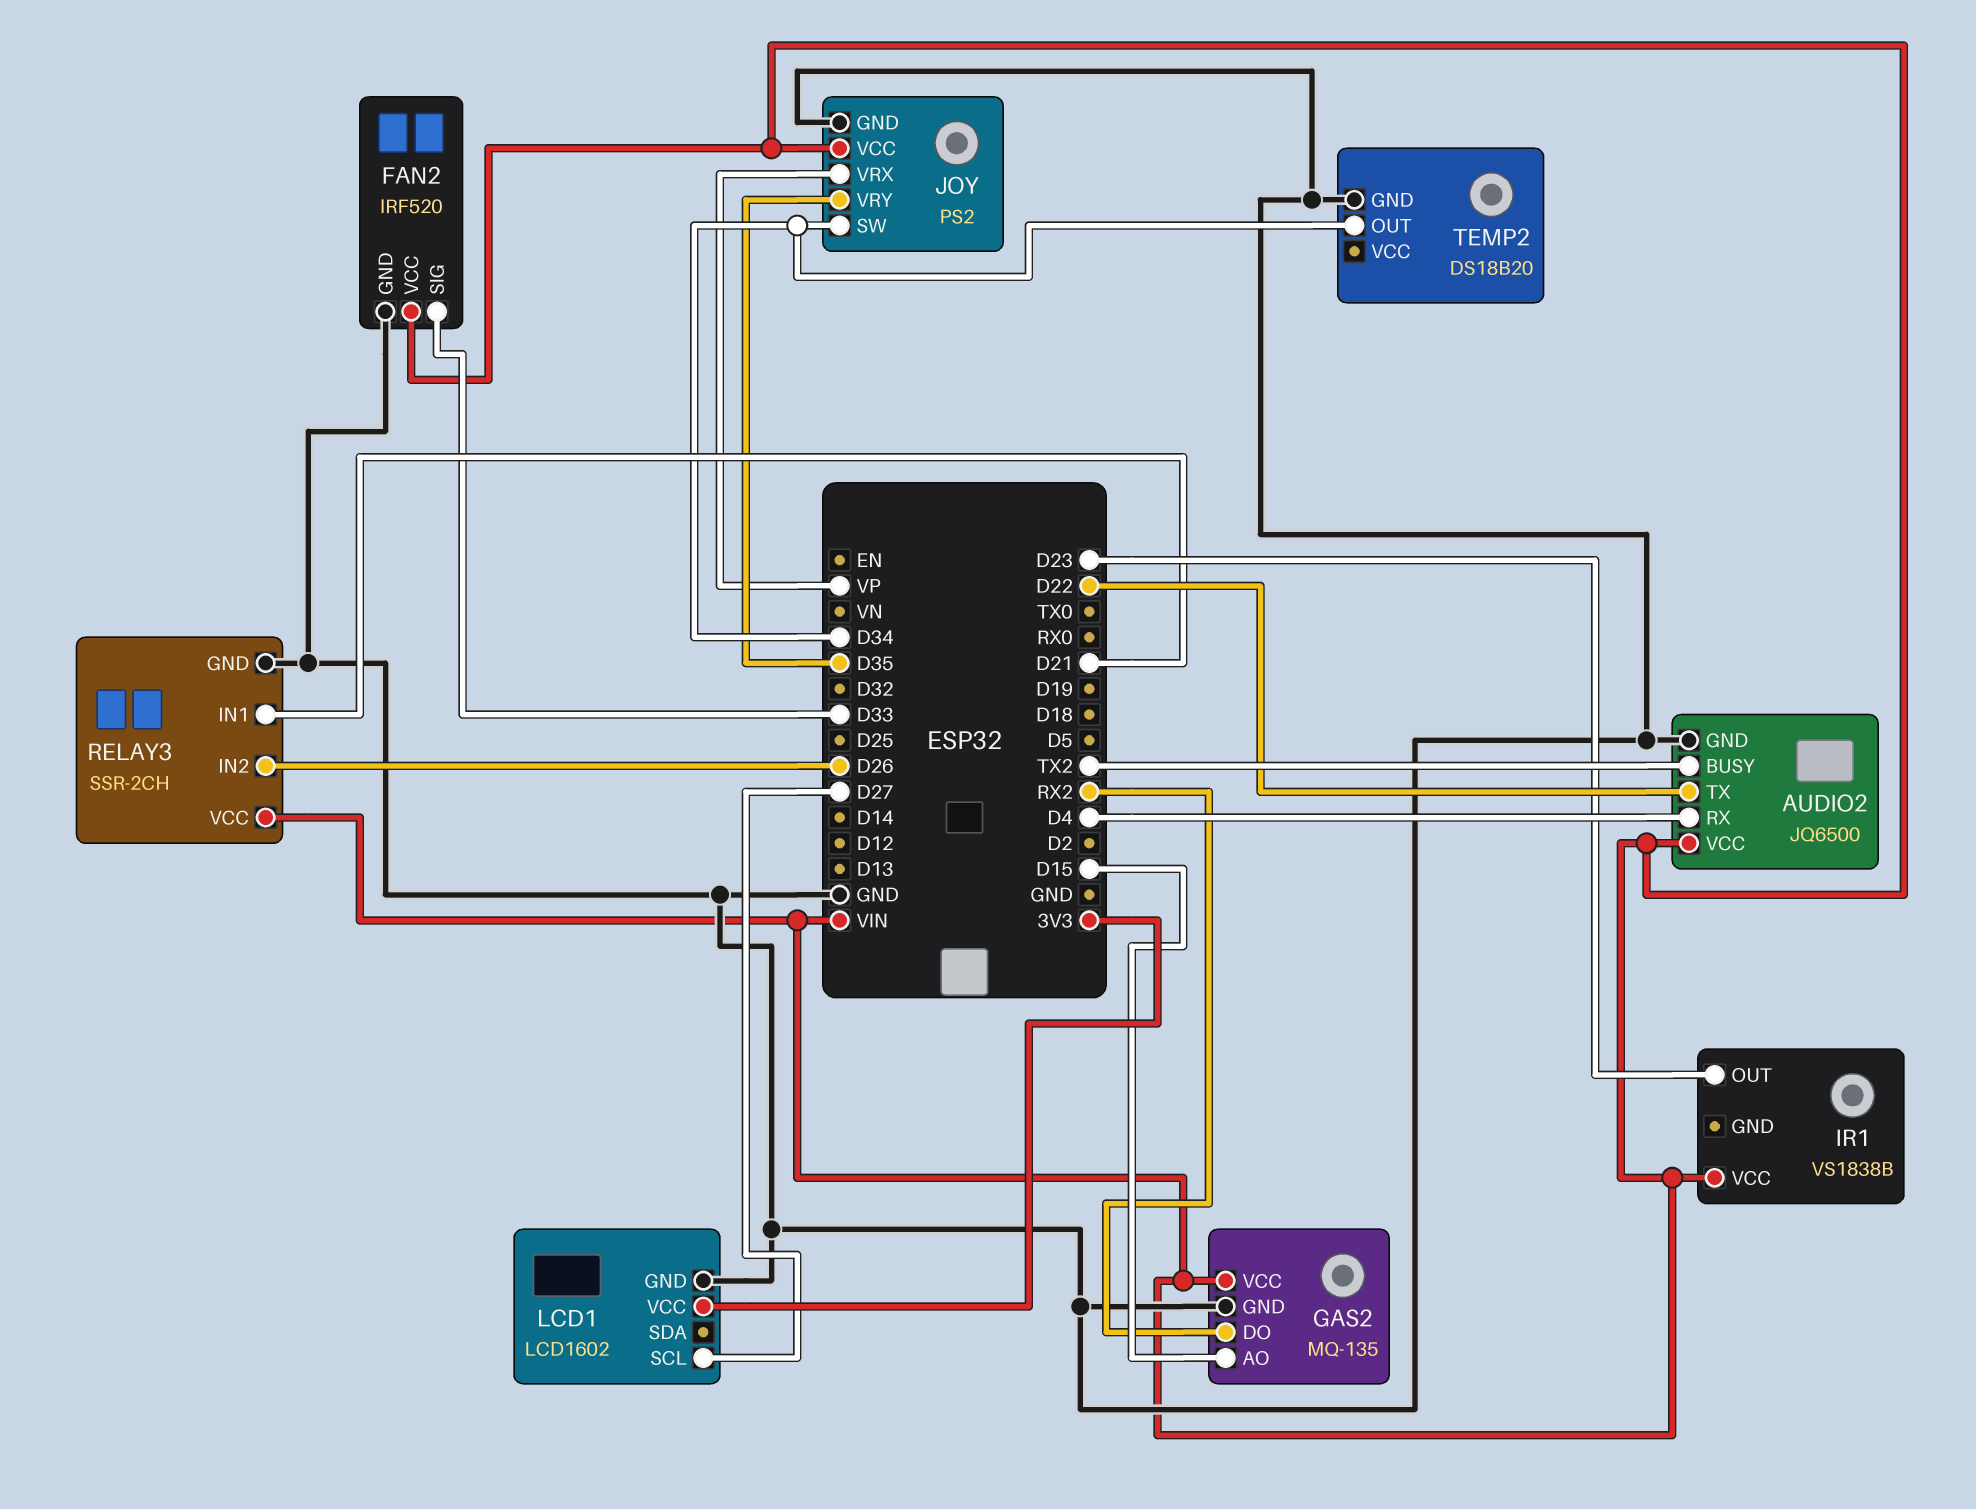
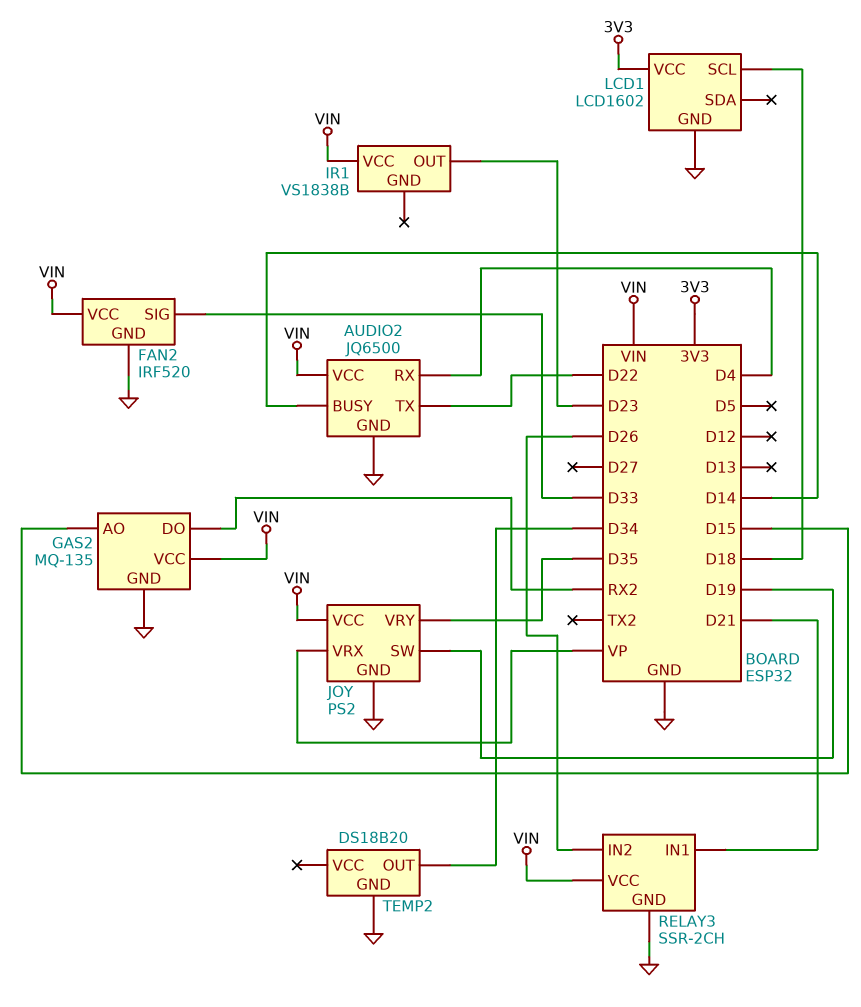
AUDIO2 pin BUSY: TX2 -> D14
JOY pin SW: D34 -> D19
LCD1 pin SCL: D27 -> D18

